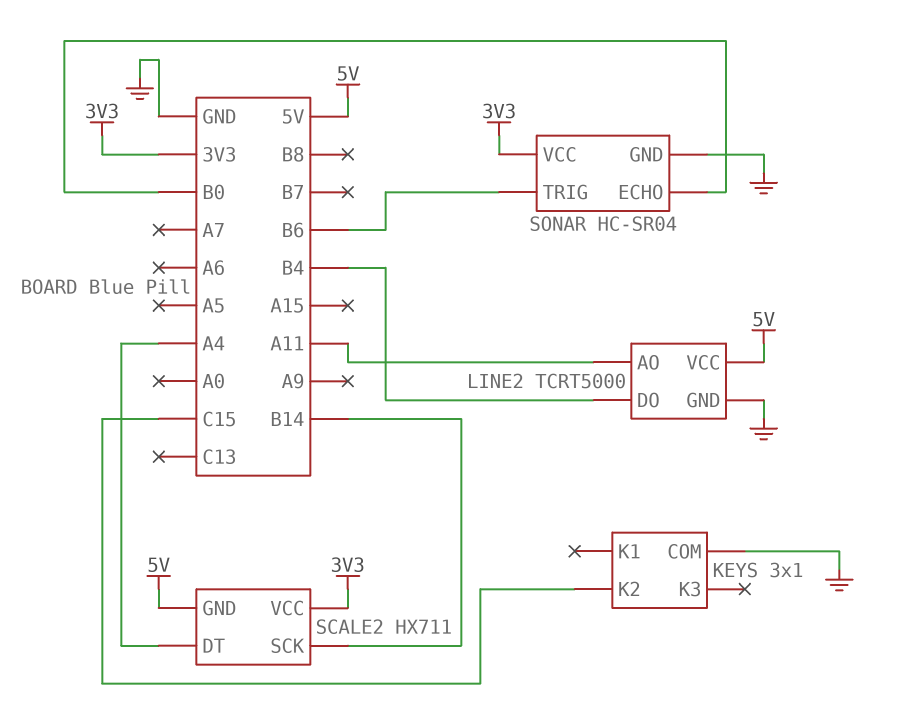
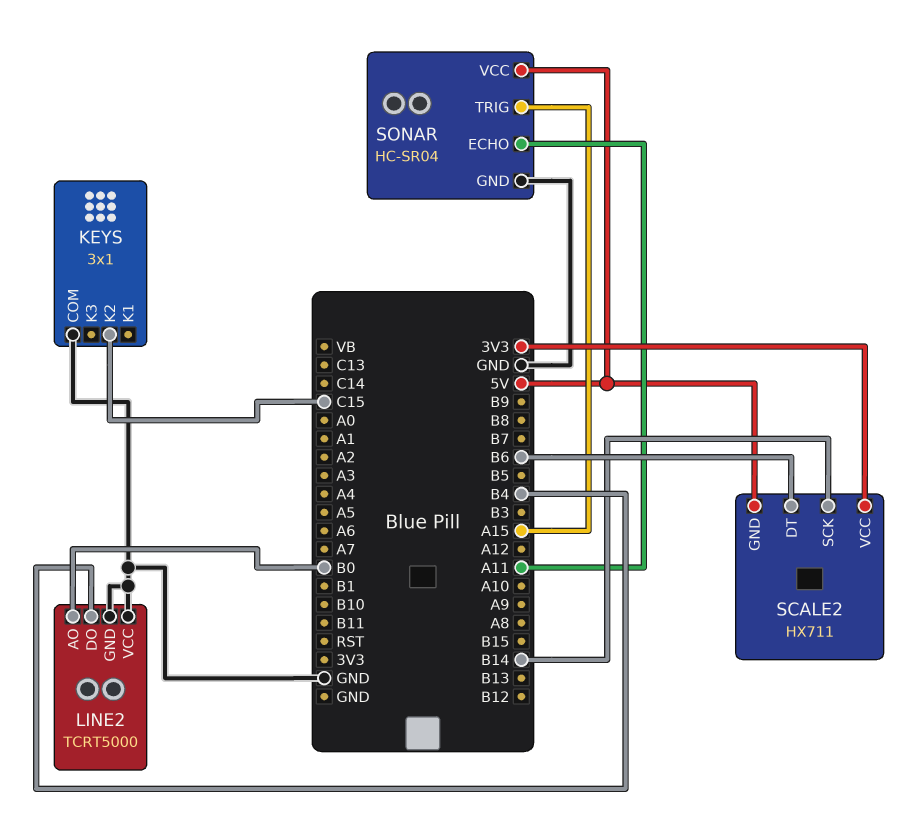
LINE2 pin AO: A11 -> B0
LINE2 pin VCC: 5V -> GND
SCALE2 pin DT: A4 -> B6
SONAR pin ECHO: B0 -> A11
SONAR pin TRIG: B6 -> A15
SONAR pin VCC: 3V3 -> 5V

